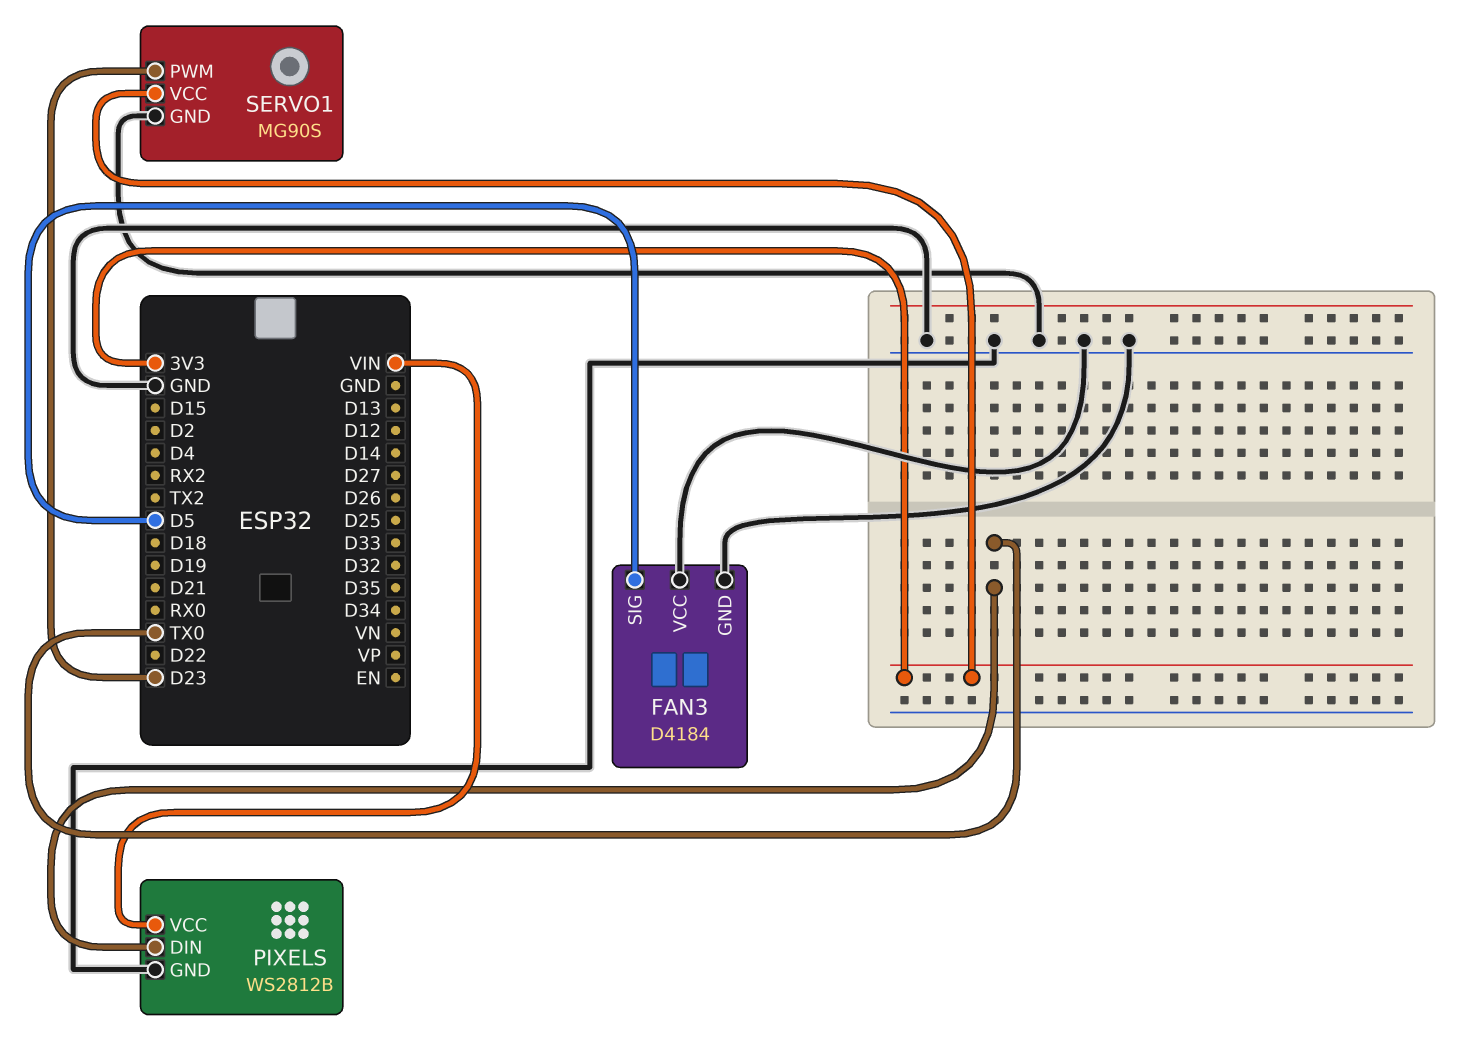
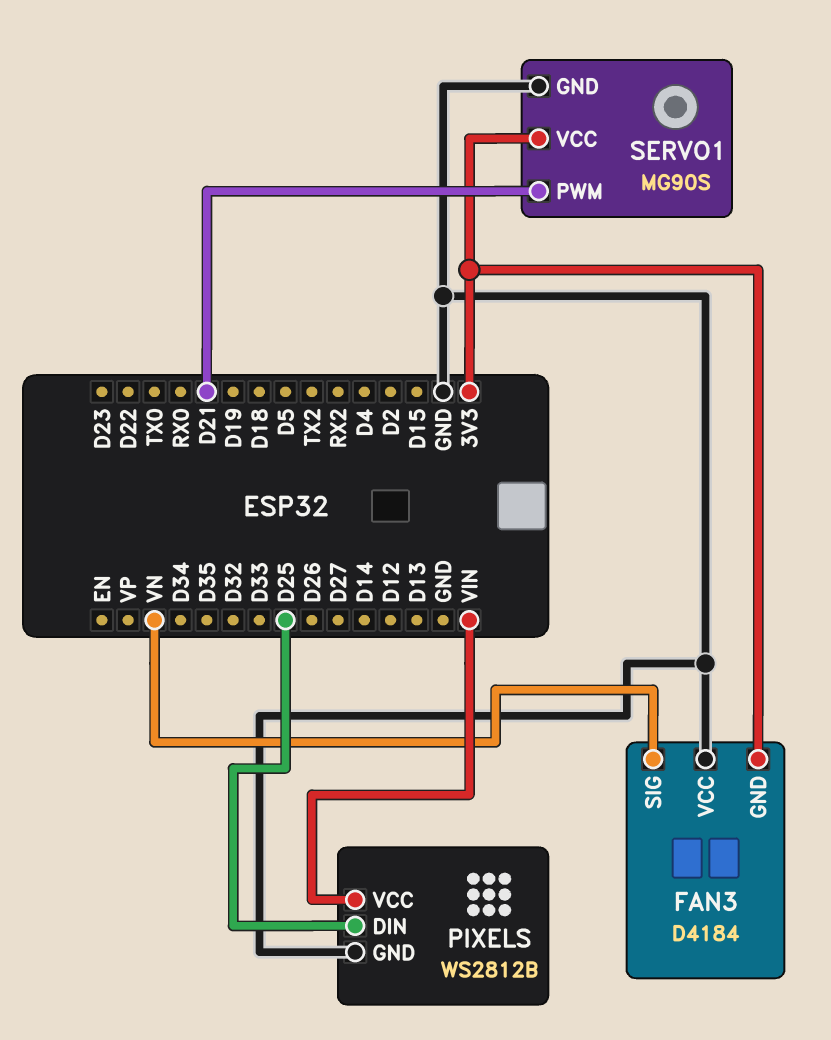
FAN3 pin GND: GND -> 3V3
FAN3 pin SIG: D5 -> VN
PIXELS pin DIN: TX0 -> D25
SERVO1 pin PWM: D23 -> D21

